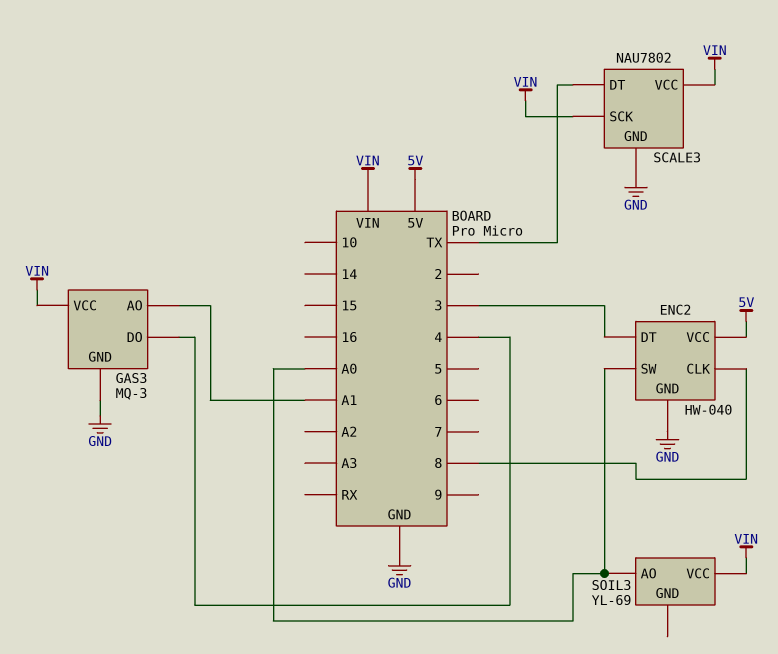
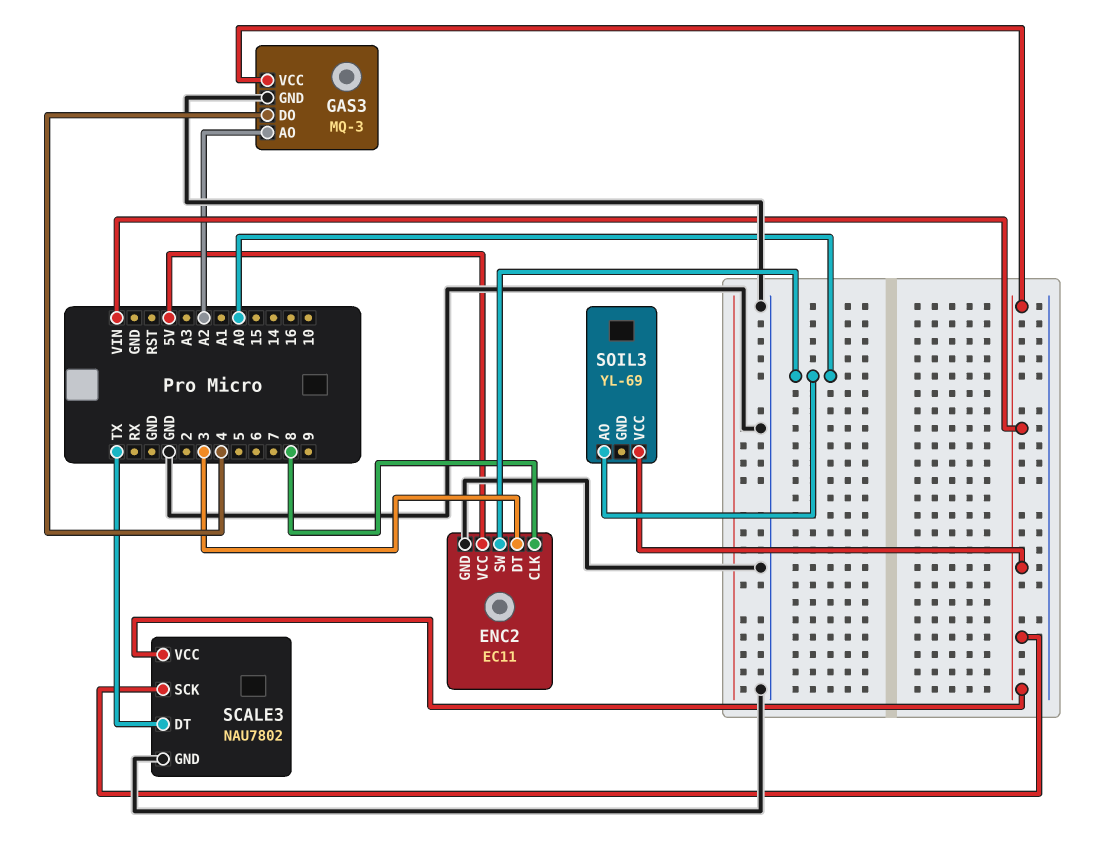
ENC2: HW-040 -> EC11
GAS3 pin AO: A1 -> A2

